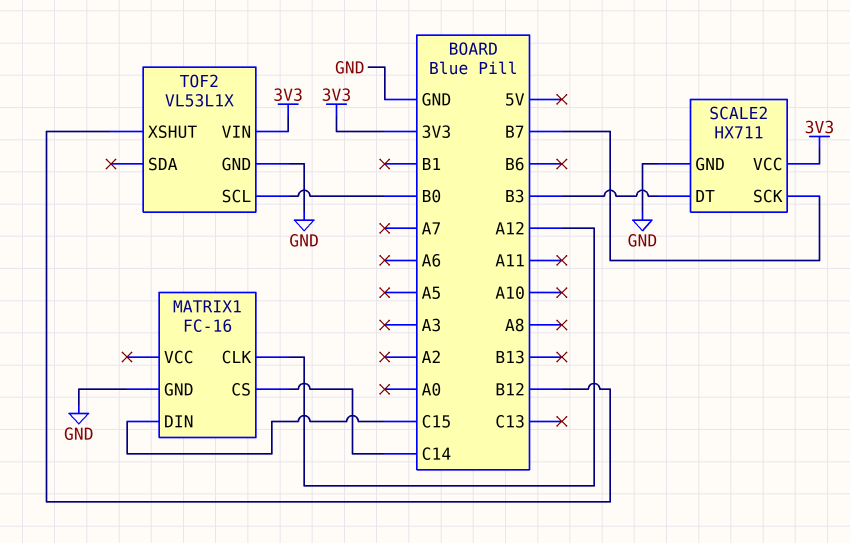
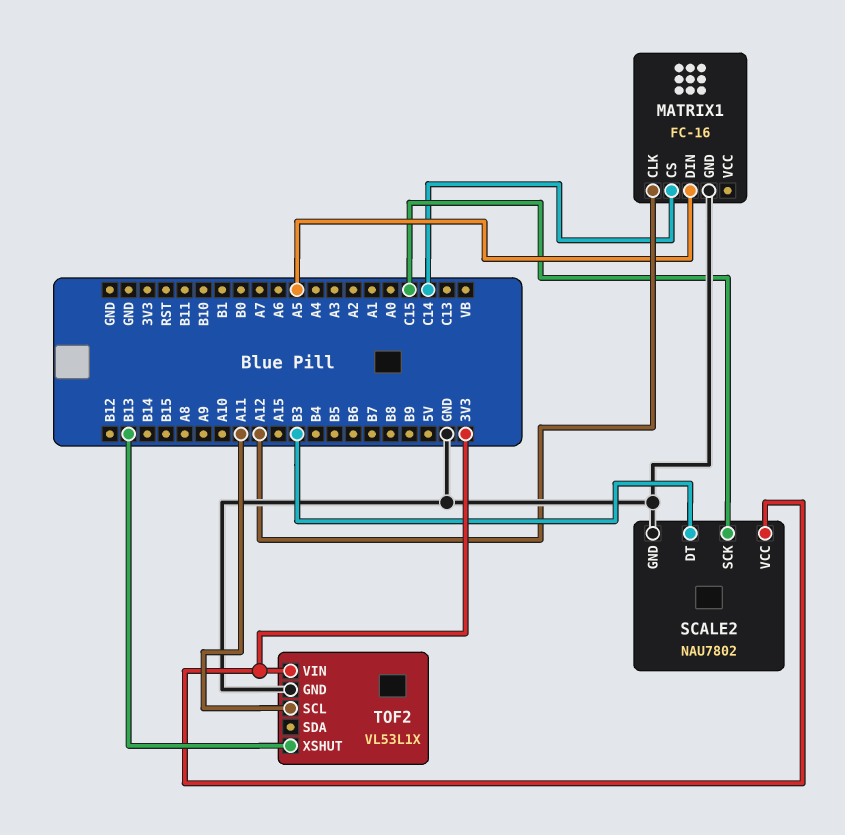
MATRIX1 pin DIN: C15 -> A5
SCALE2: HX711 -> NAU7802
SCALE2 pin SCK: B7 -> C15
TOF2 pin SCL: B0 -> A11
TOF2 pin XSHUT: B12 -> B13

